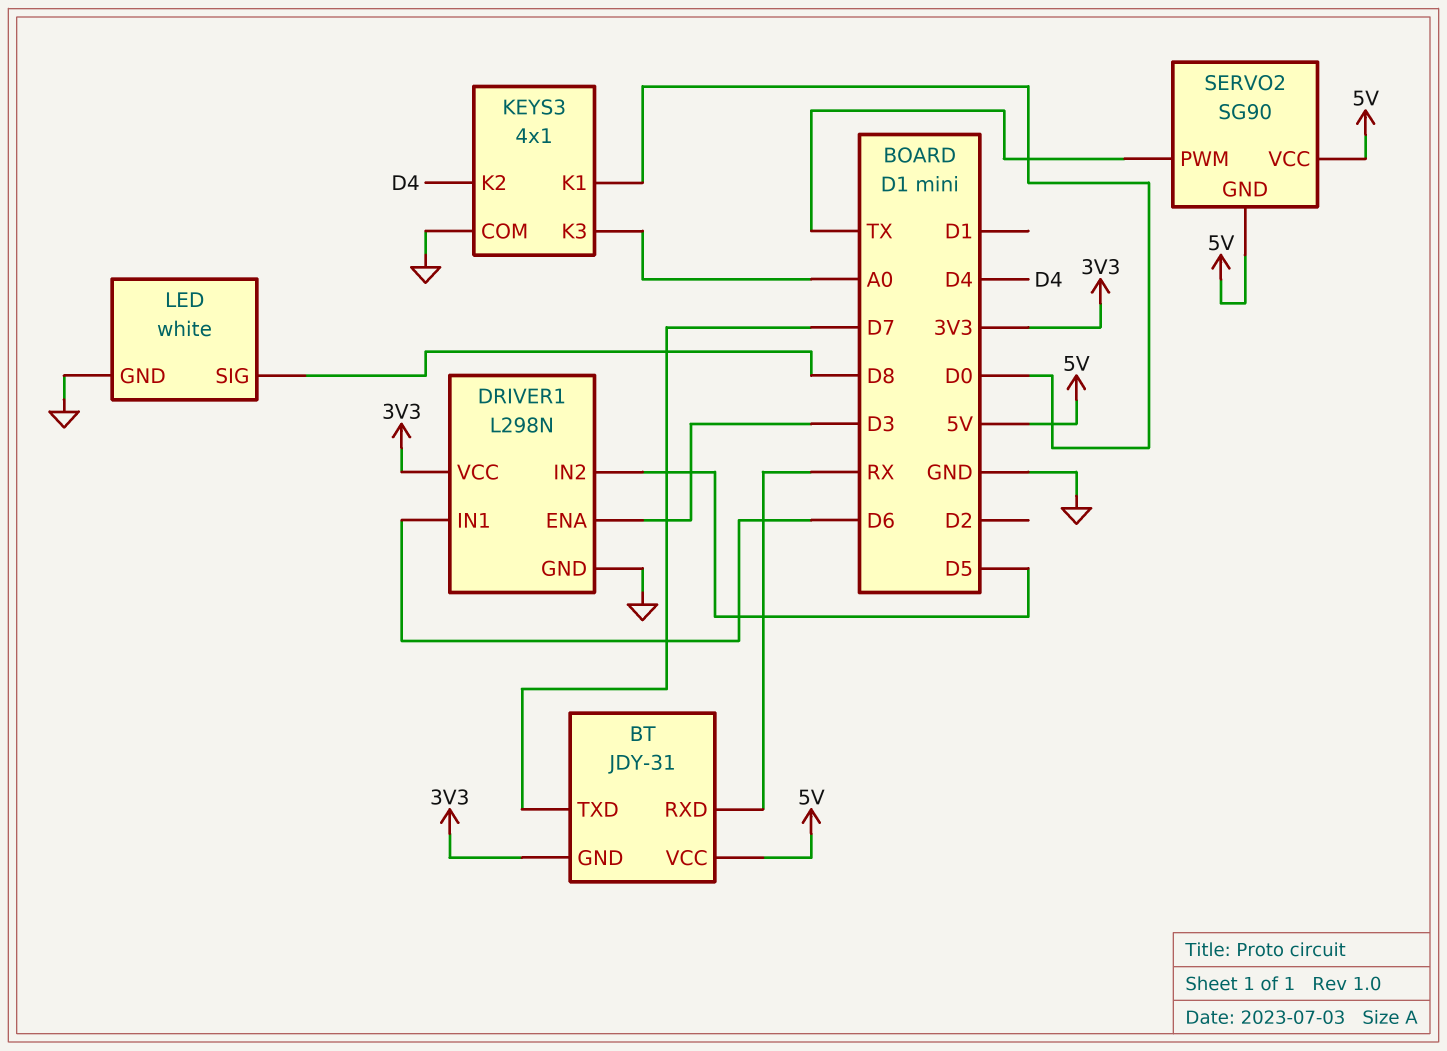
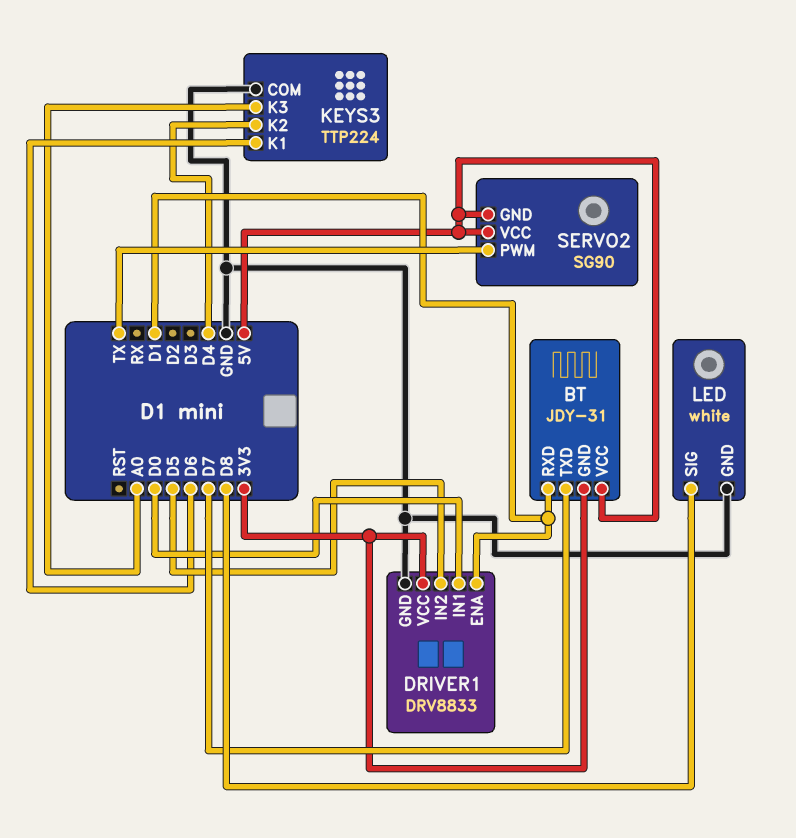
BT pin RXD: RX -> D1
DRIVER1: L298N -> DRV8833
DRIVER1 pin ENA: D3 -> D1
DRIVER1 pin IN1: D6 -> D0
KEYS3: 4x1 -> TTP224
KEYS3 pin K1: D0 -> D6

